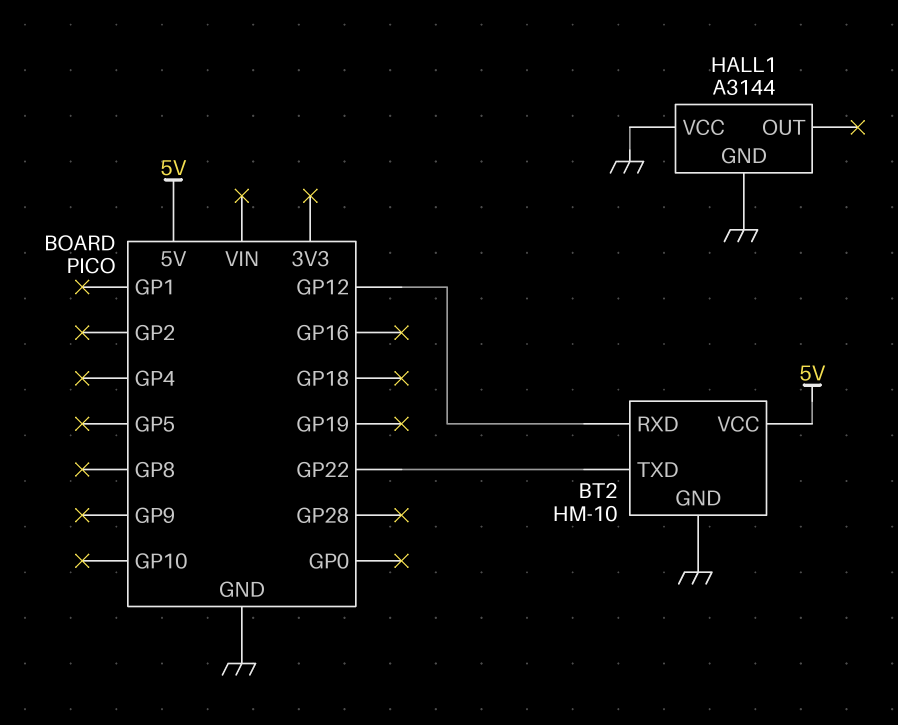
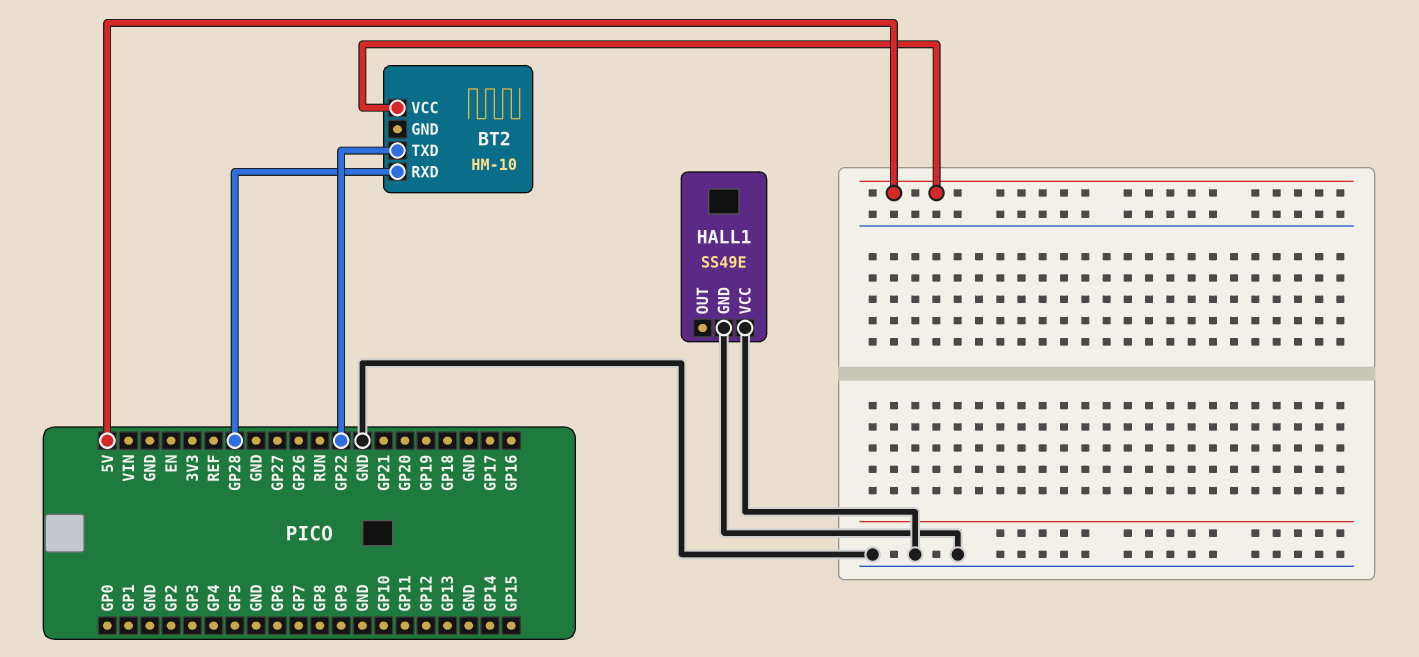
BT2 pin GND: GND -> none
BT2 pin RXD: GP12 -> GP28
HALL1: A3144 -> SS49E

